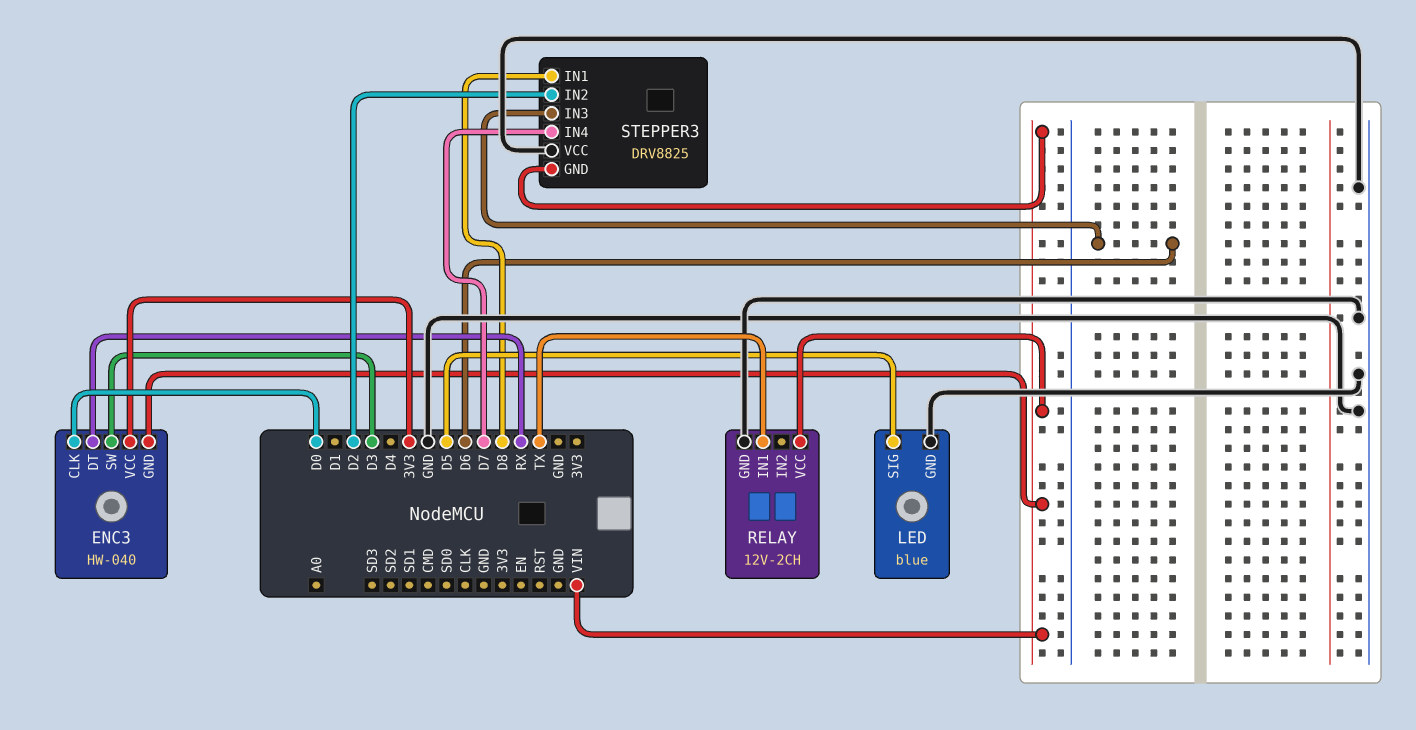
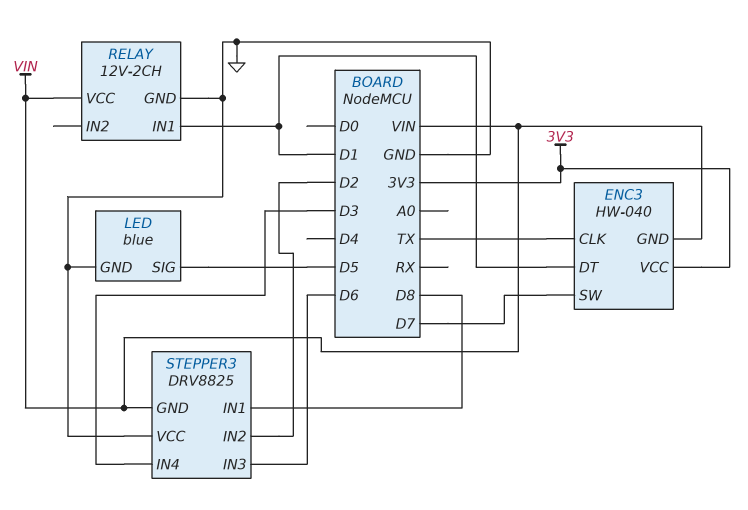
ENC3 pin CLK: D0 -> TX
ENC3 pin DT: RX -> D1
ENC3 pin SW: D3 -> D7
RELAY pin IN1: TX -> D1
STEPPER3 pin IN4: D7 -> D3

